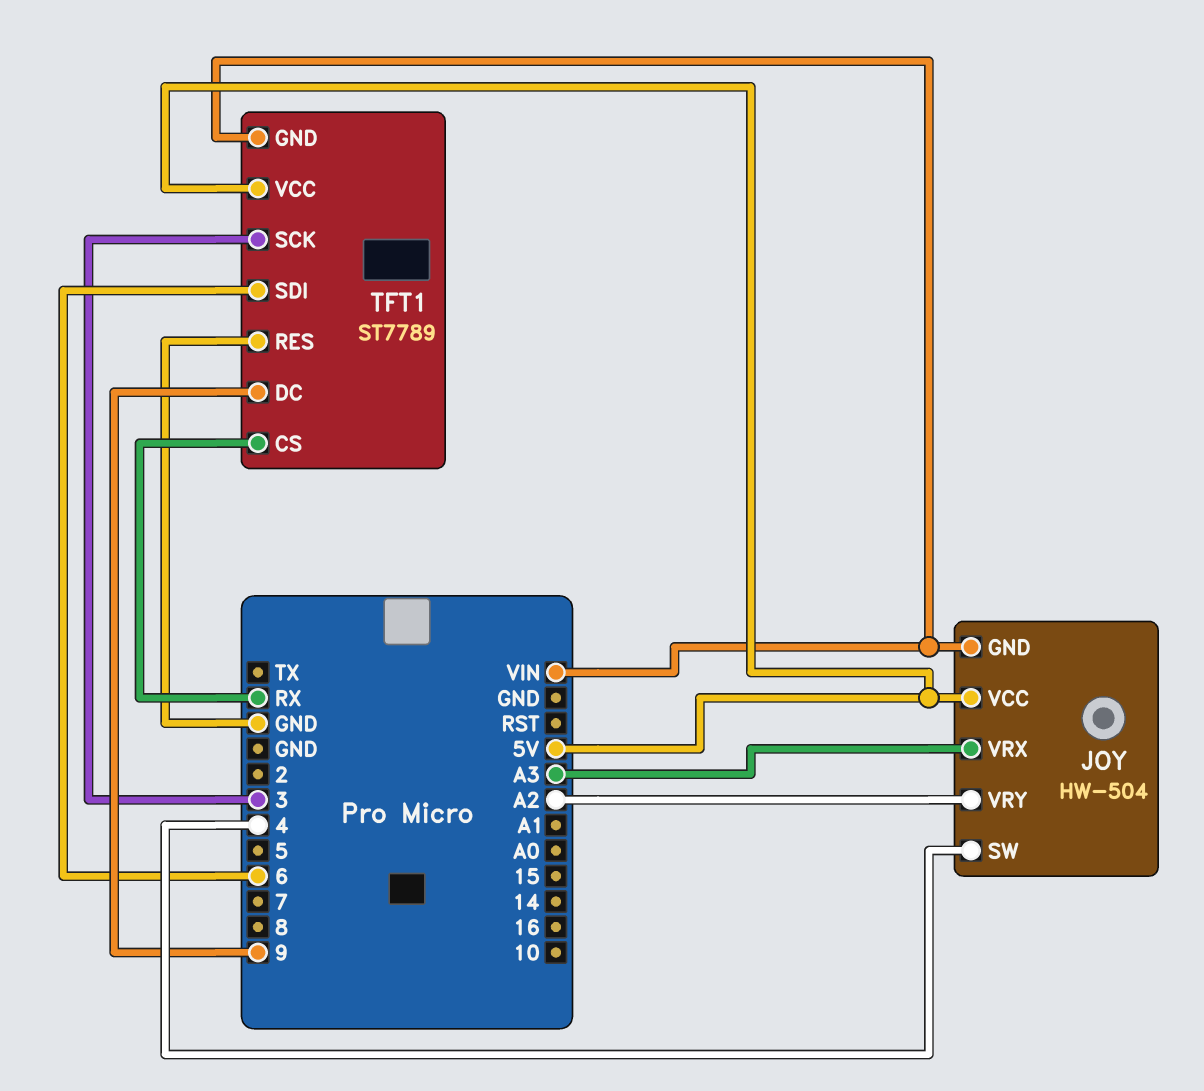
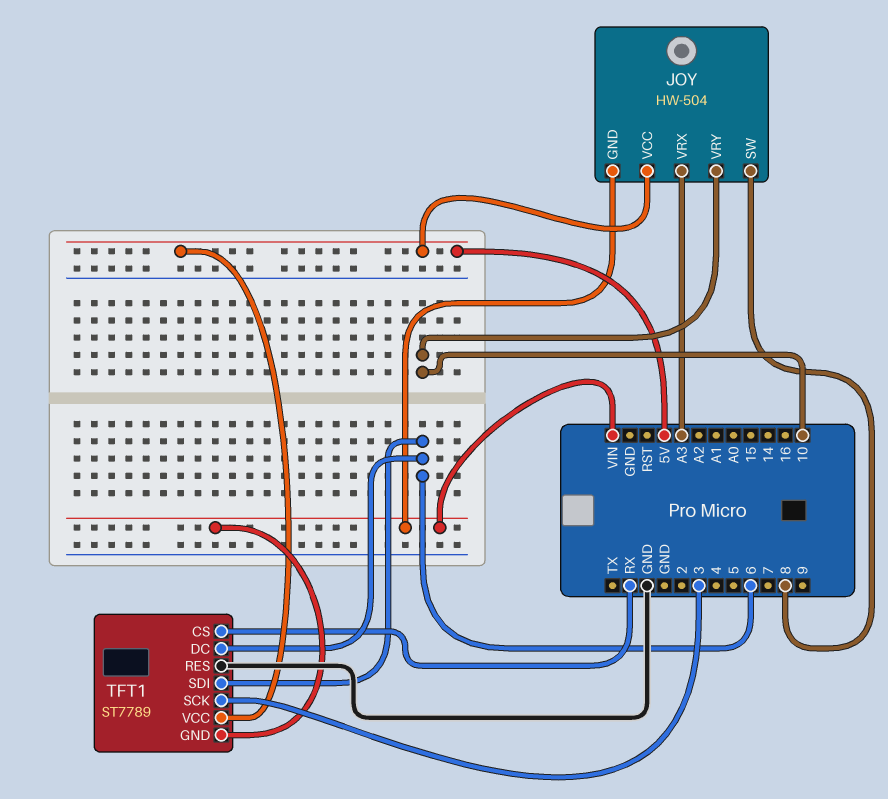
JOY pin SW: 4 -> 8
JOY pin VRY: A2 -> 10
TFT1 pin DC: 9 -> 6

